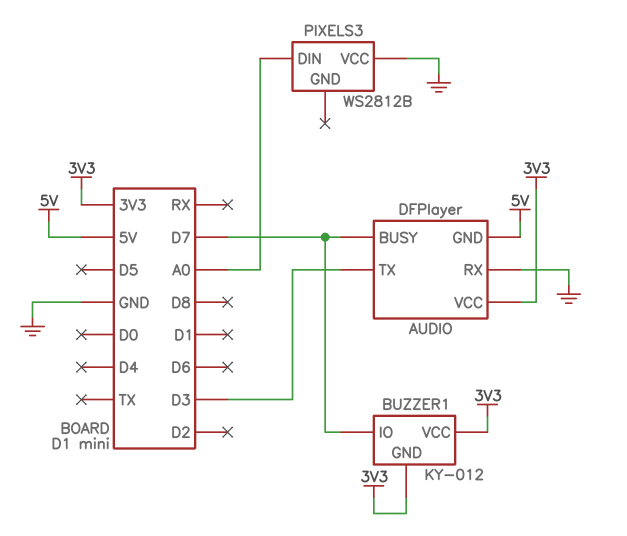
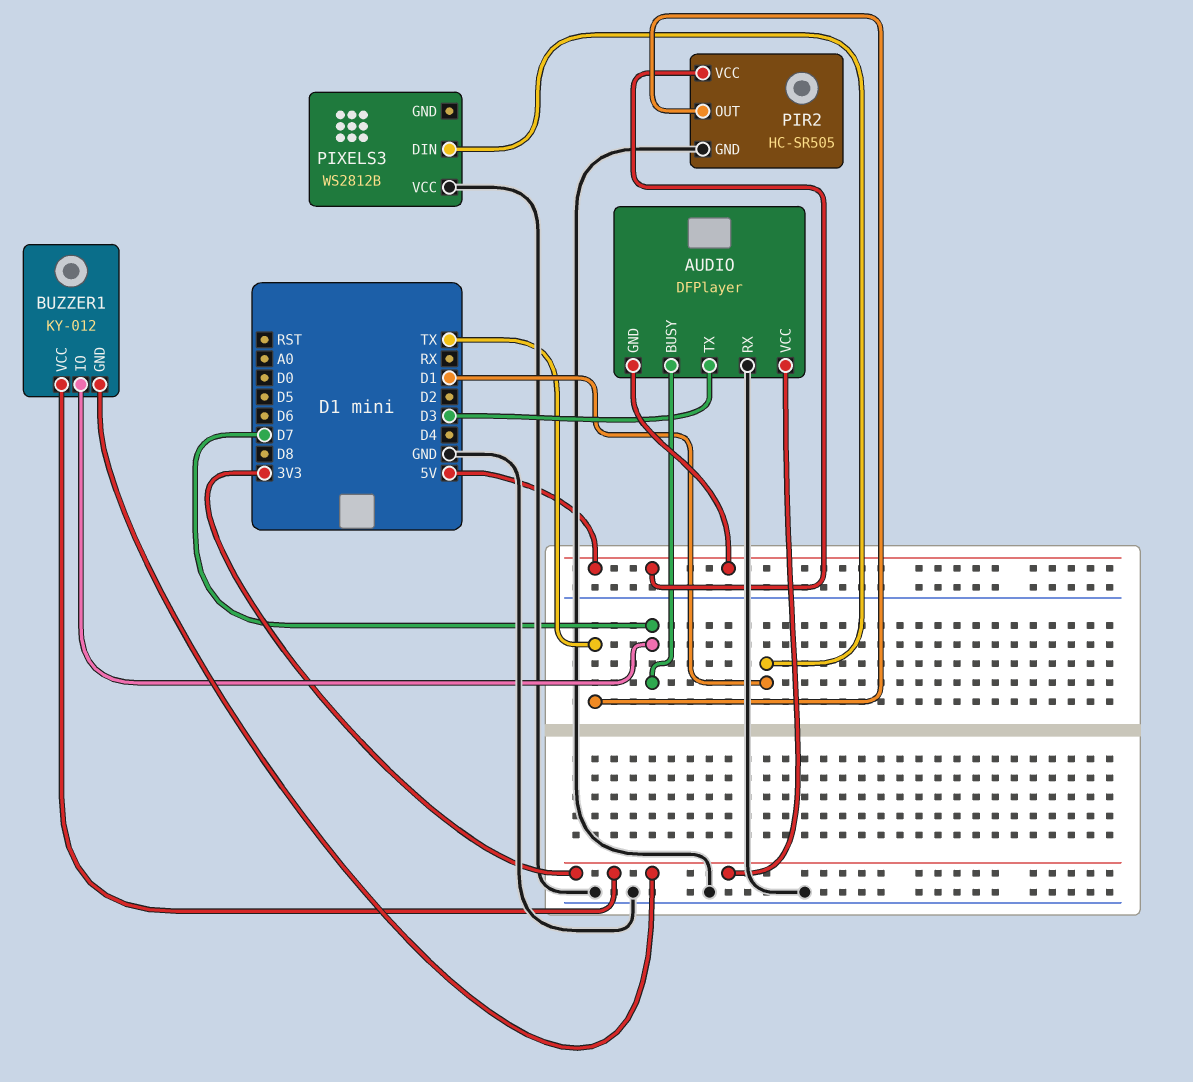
PIR2: none -> HC-SR505
PIR2 pin GND: none -> GND
PIR2 pin OUT: none -> TX
PIR2 pin VCC: none -> 5V
PIXELS3 pin DIN: A0 -> D1

